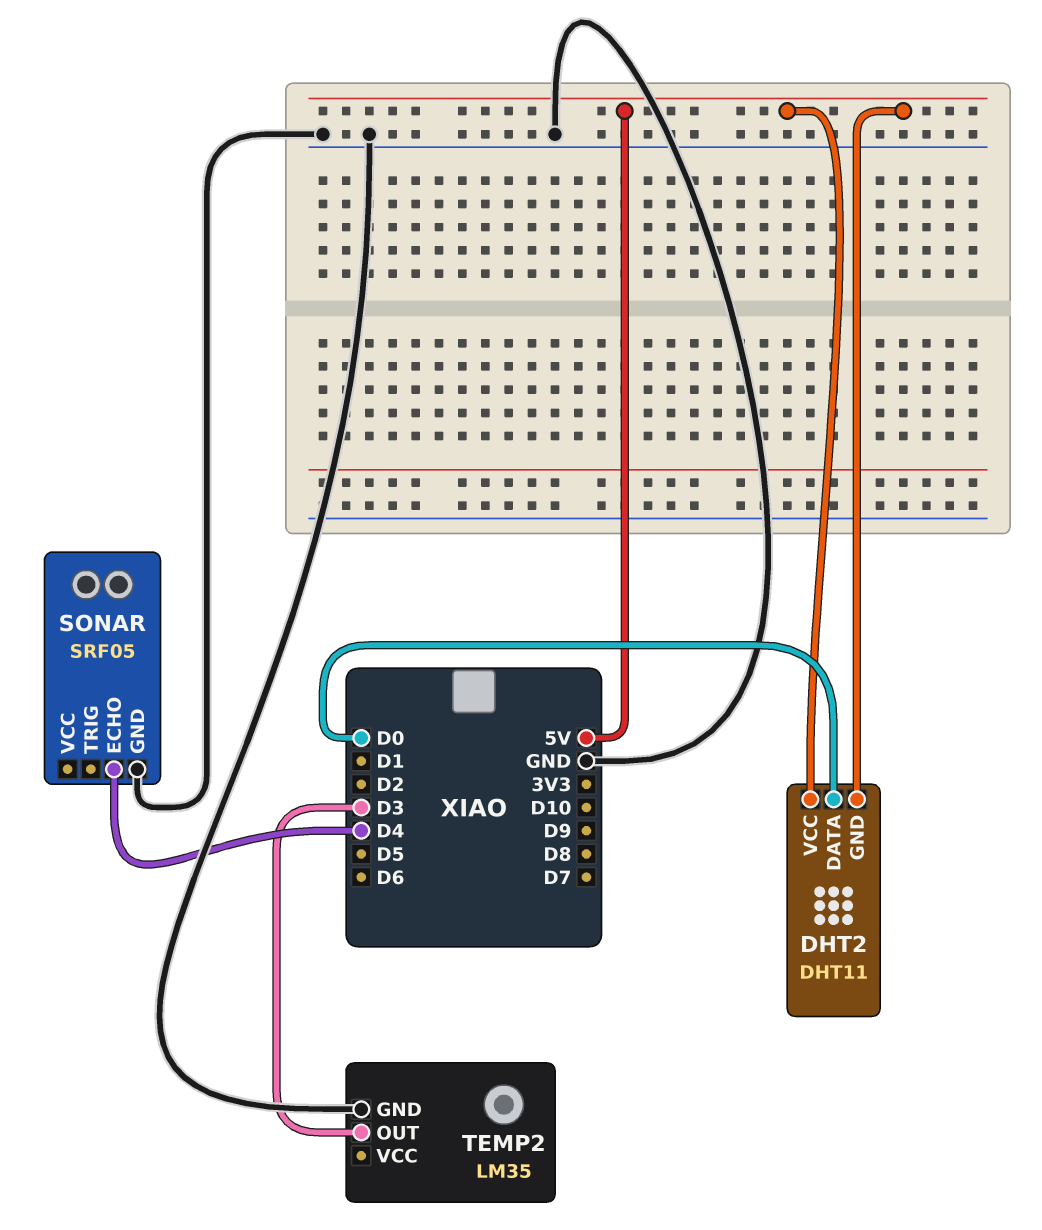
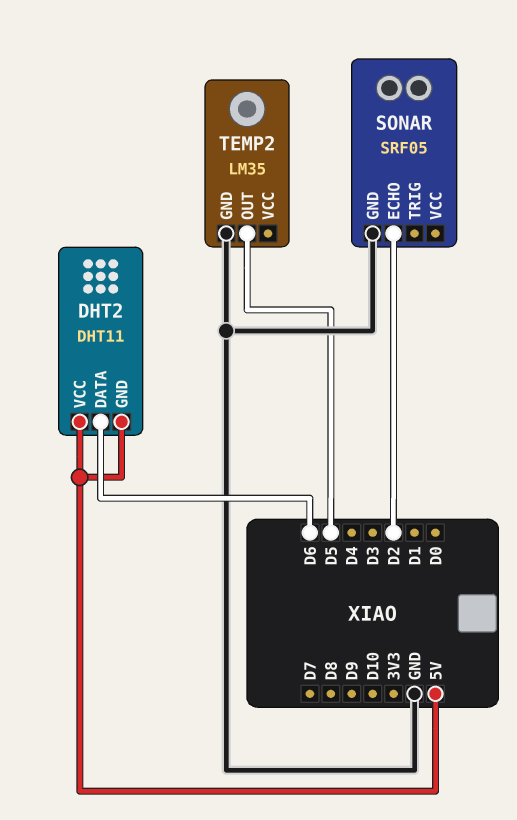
DHT2 pin DATA: D0 -> D6
SONAR pin ECHO: D4 -> D2
TEMP2 pin OUT: D3 -> D5

